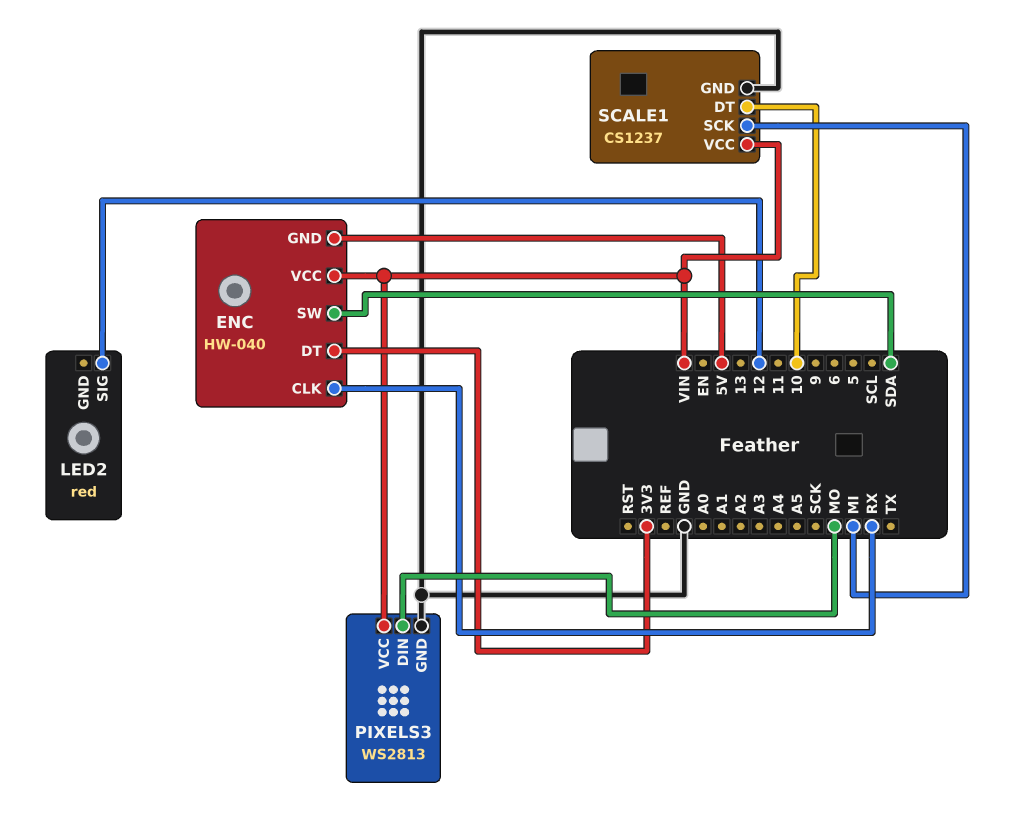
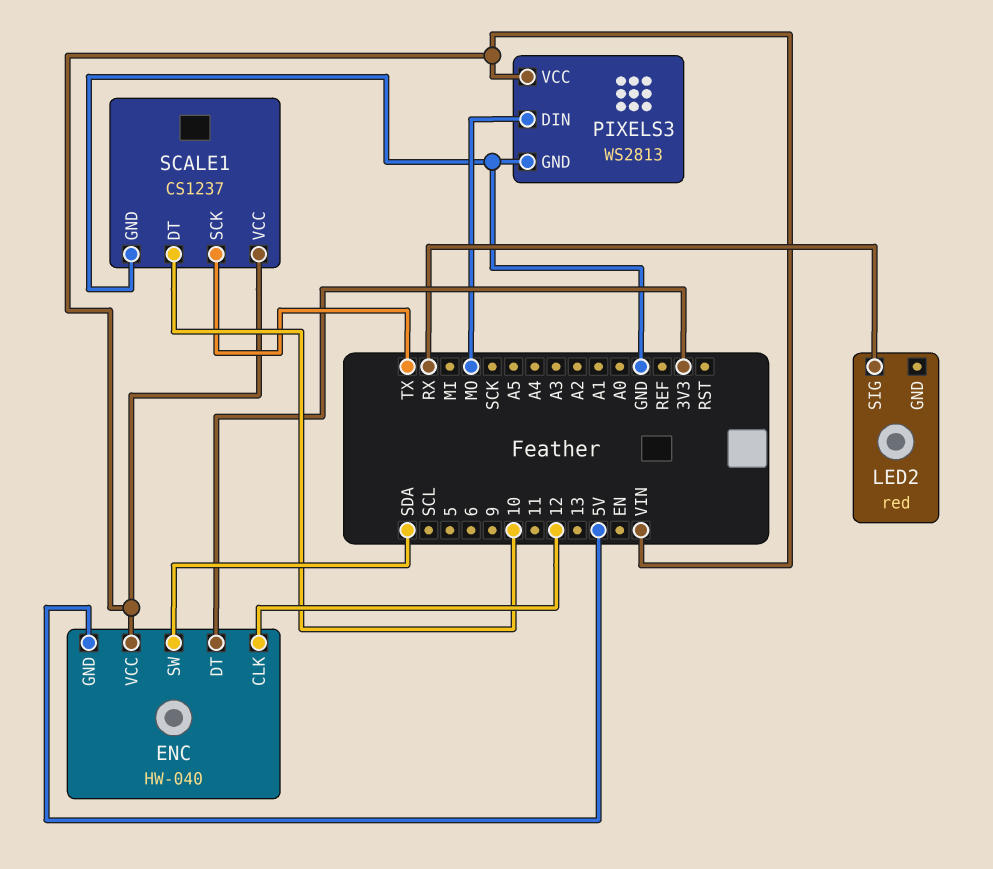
ENC pin CLK: RX -> 12
LED2 pin SIG: 12 -> RX
SCALE1 pin SCK: MI -> TX

